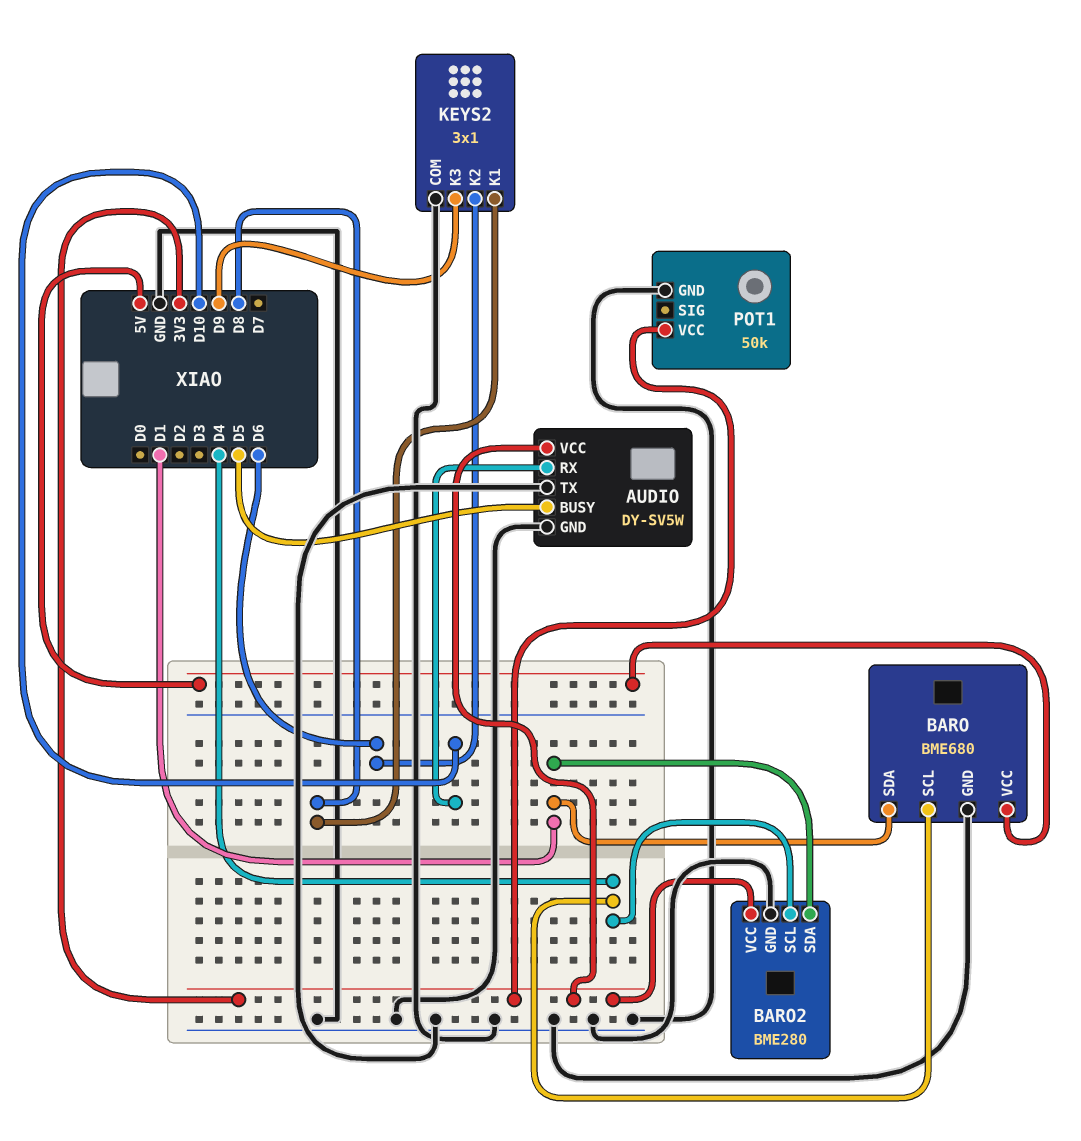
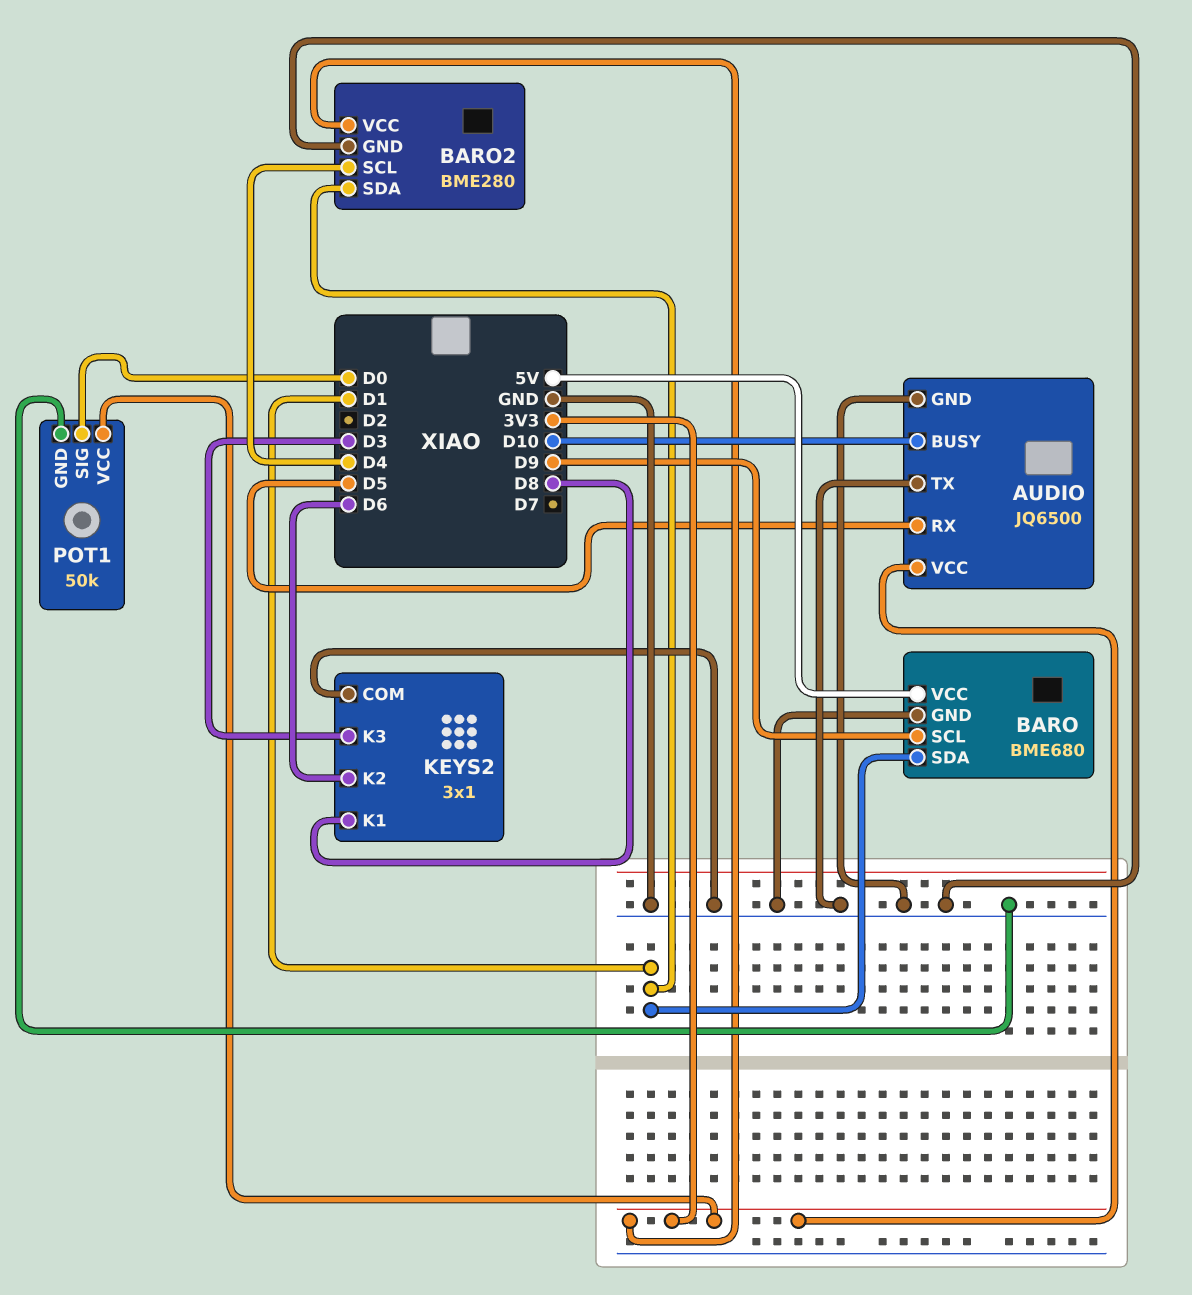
AUDIO: DY-SV5W -> JQ6500
AUDIO pin BUSY: D5 -> D10
AUDIO pin RX: D10 -> D5
BARO pin SCL: D4 -> D9
KEYS2 pin K3: D9 -> D3
POT1 pin SIG: none -> D0

